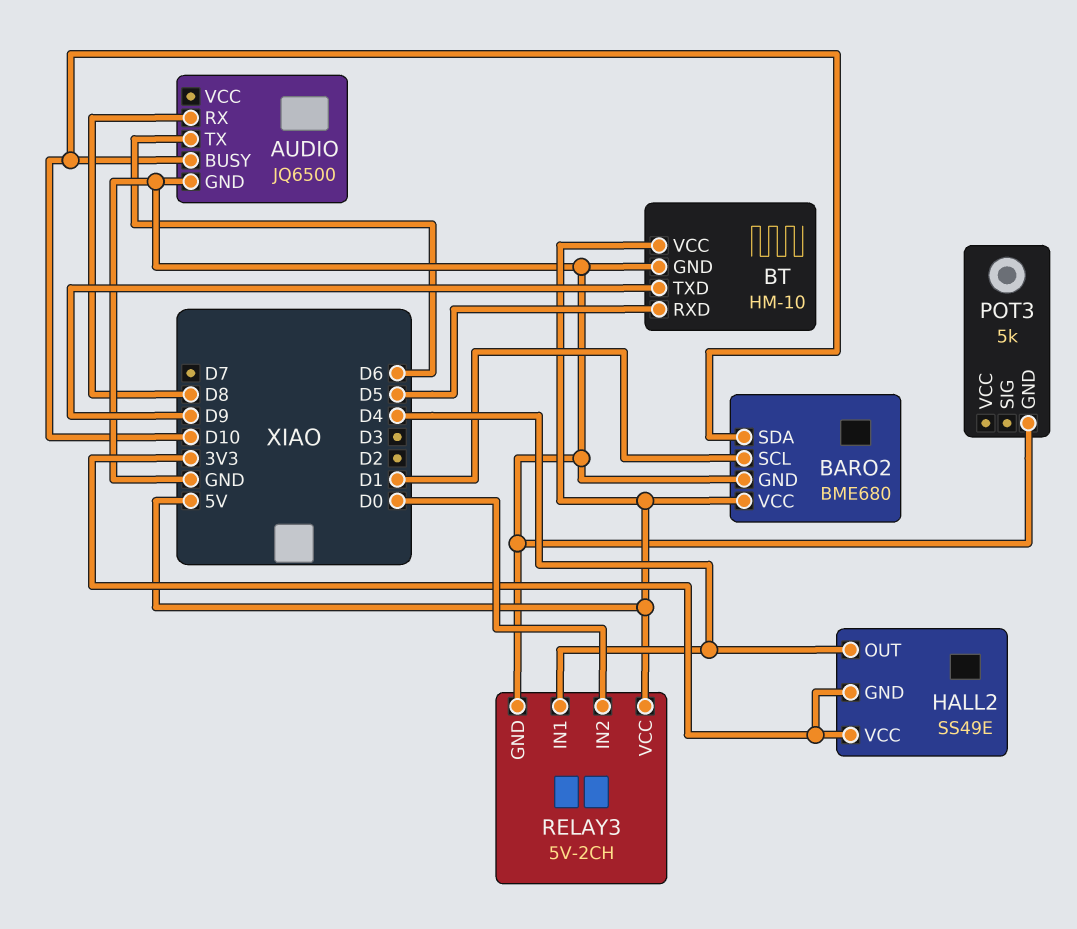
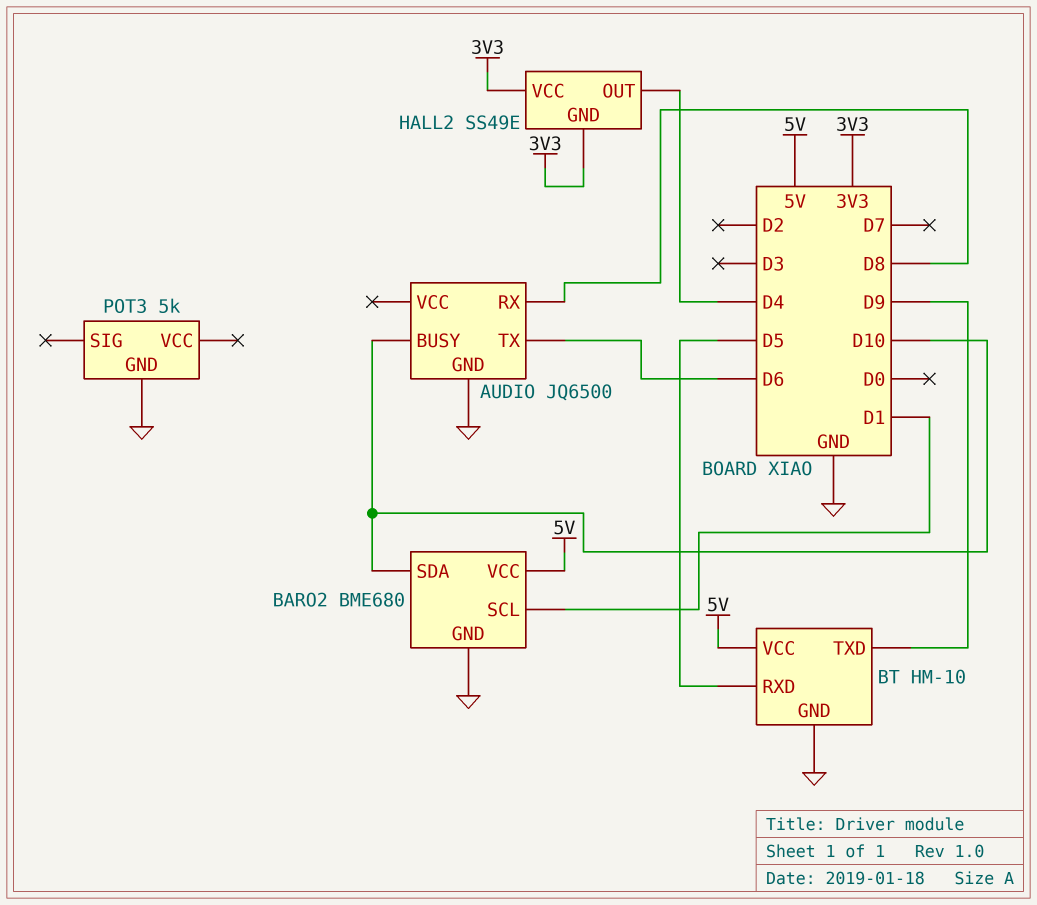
RELAY3: 5V-2CH -> none
RELAY3 pin GND: GND -> none
RELAY3 pin IN1: D4 -> none
RELAY3 pin IN2: D0 -> none
RELAY3 pin VCC: 5V -> none

